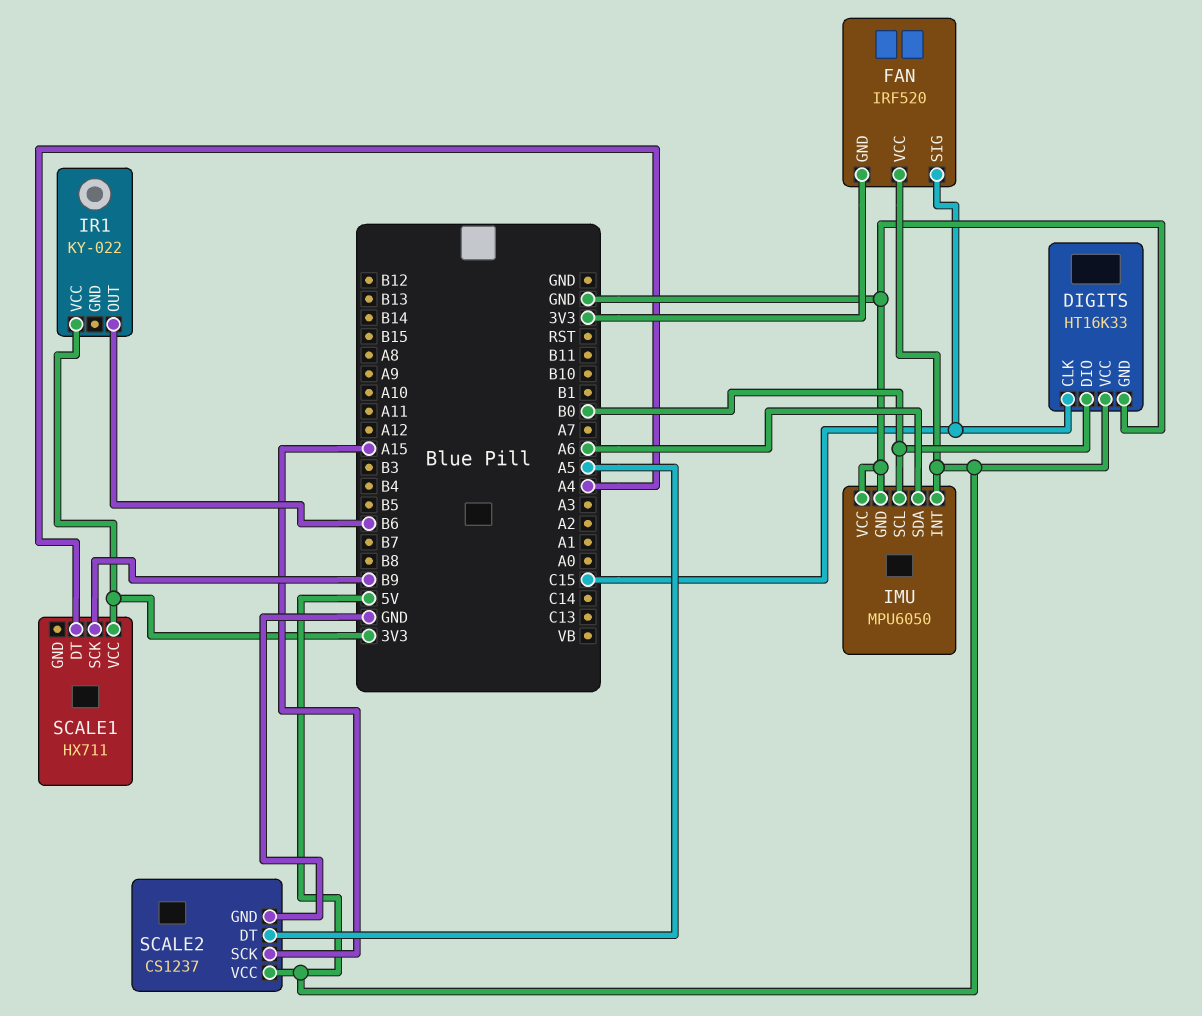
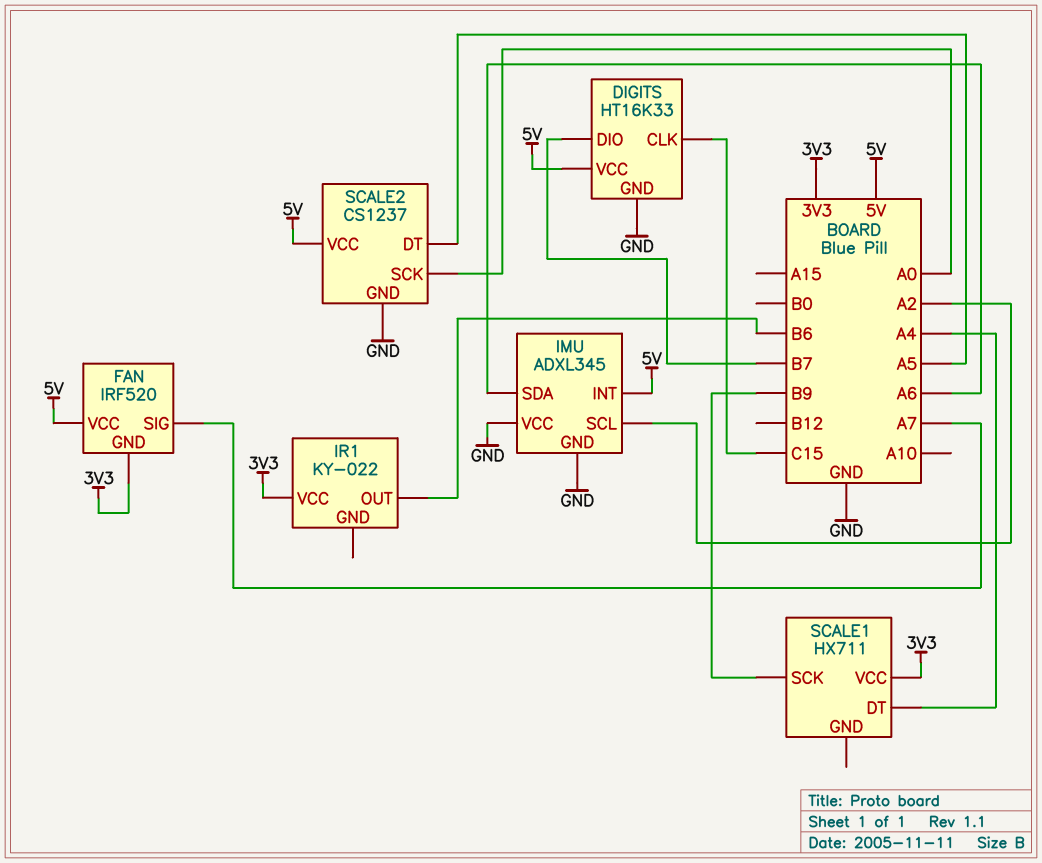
DIGITS pin DIO: B0 -> B7
FAN pin SIG: C15 -> A7
IMU: MPU6050 -> ADXL345
IMU pin SCL: B0 -> A2
SCALE2 pin SCK: A15 -> A0

